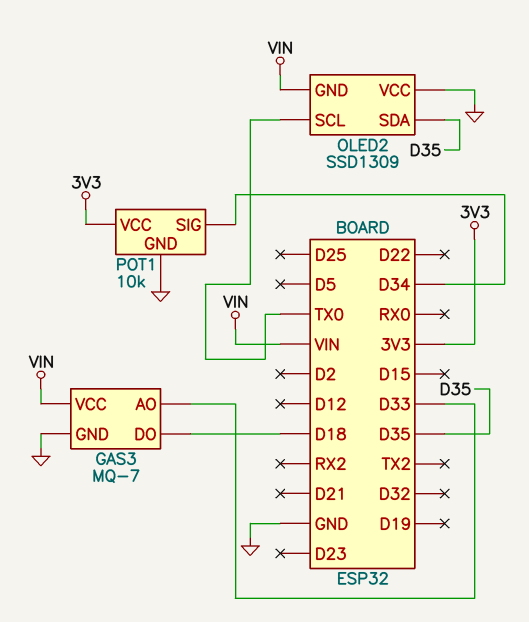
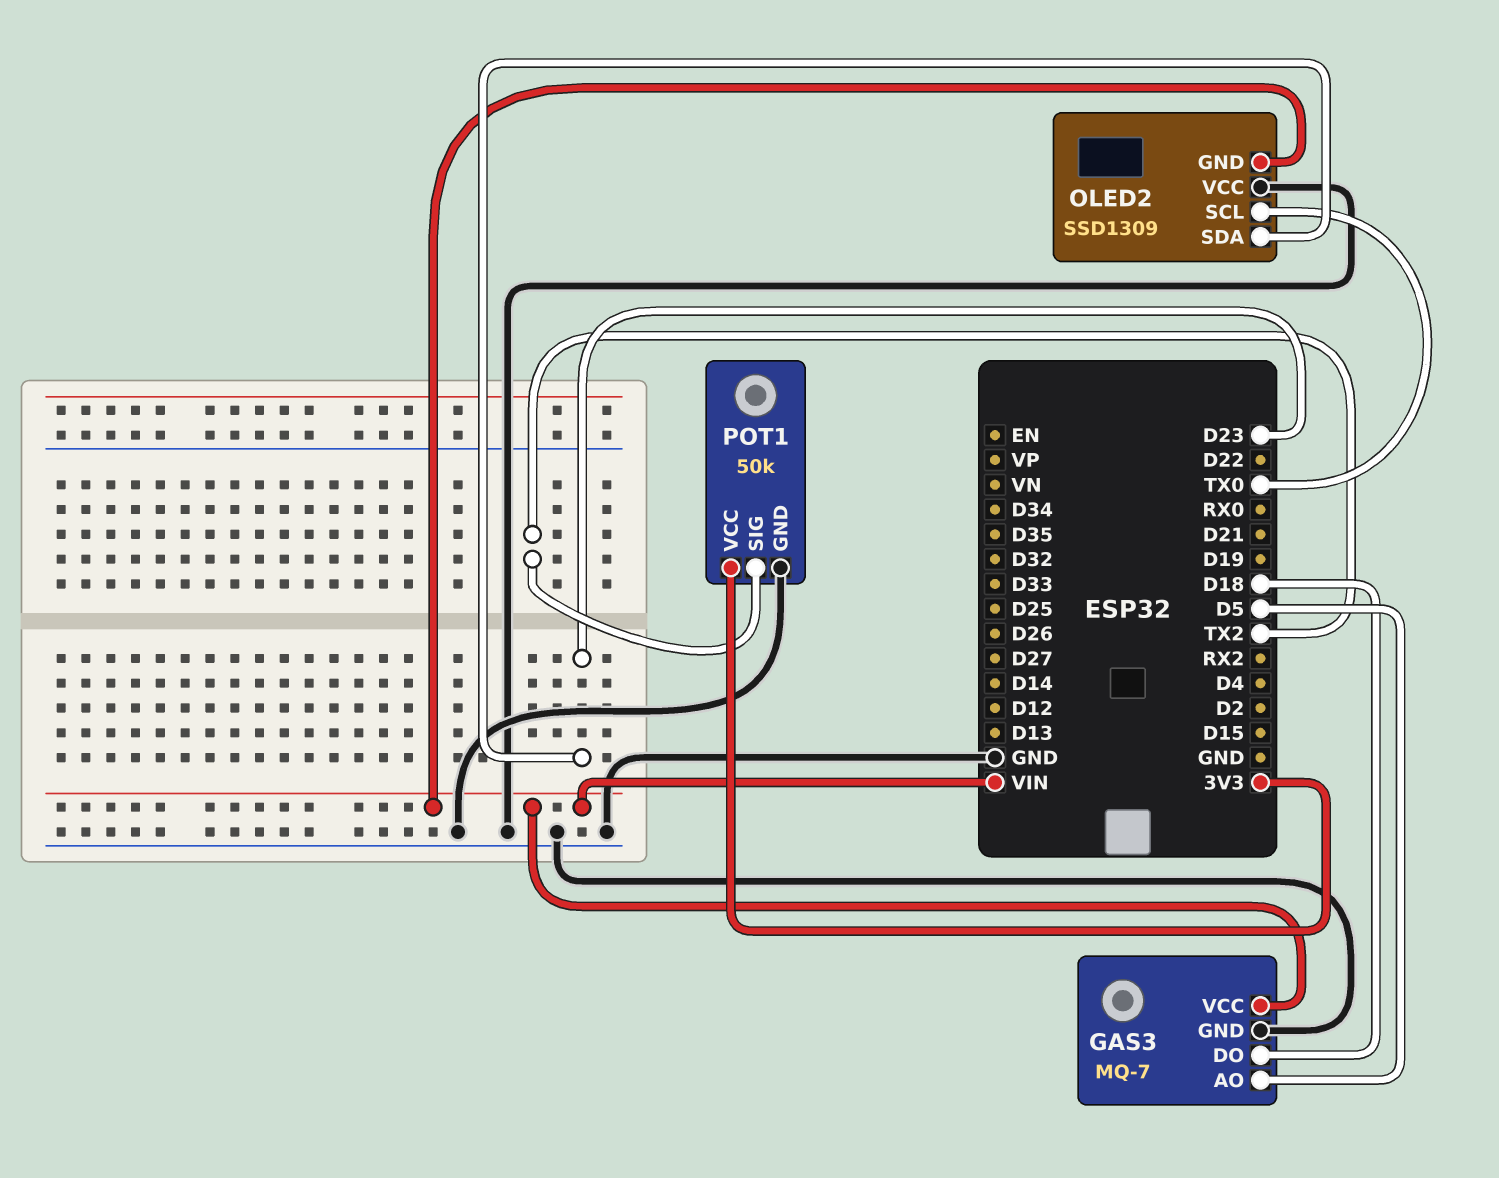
GAS3 pin AO: D33 -> D5
OLED2 pin SDA: D35 -> D23
POT1: 10k -> 50k
POT1 pin SIG: D34 -> TX2

